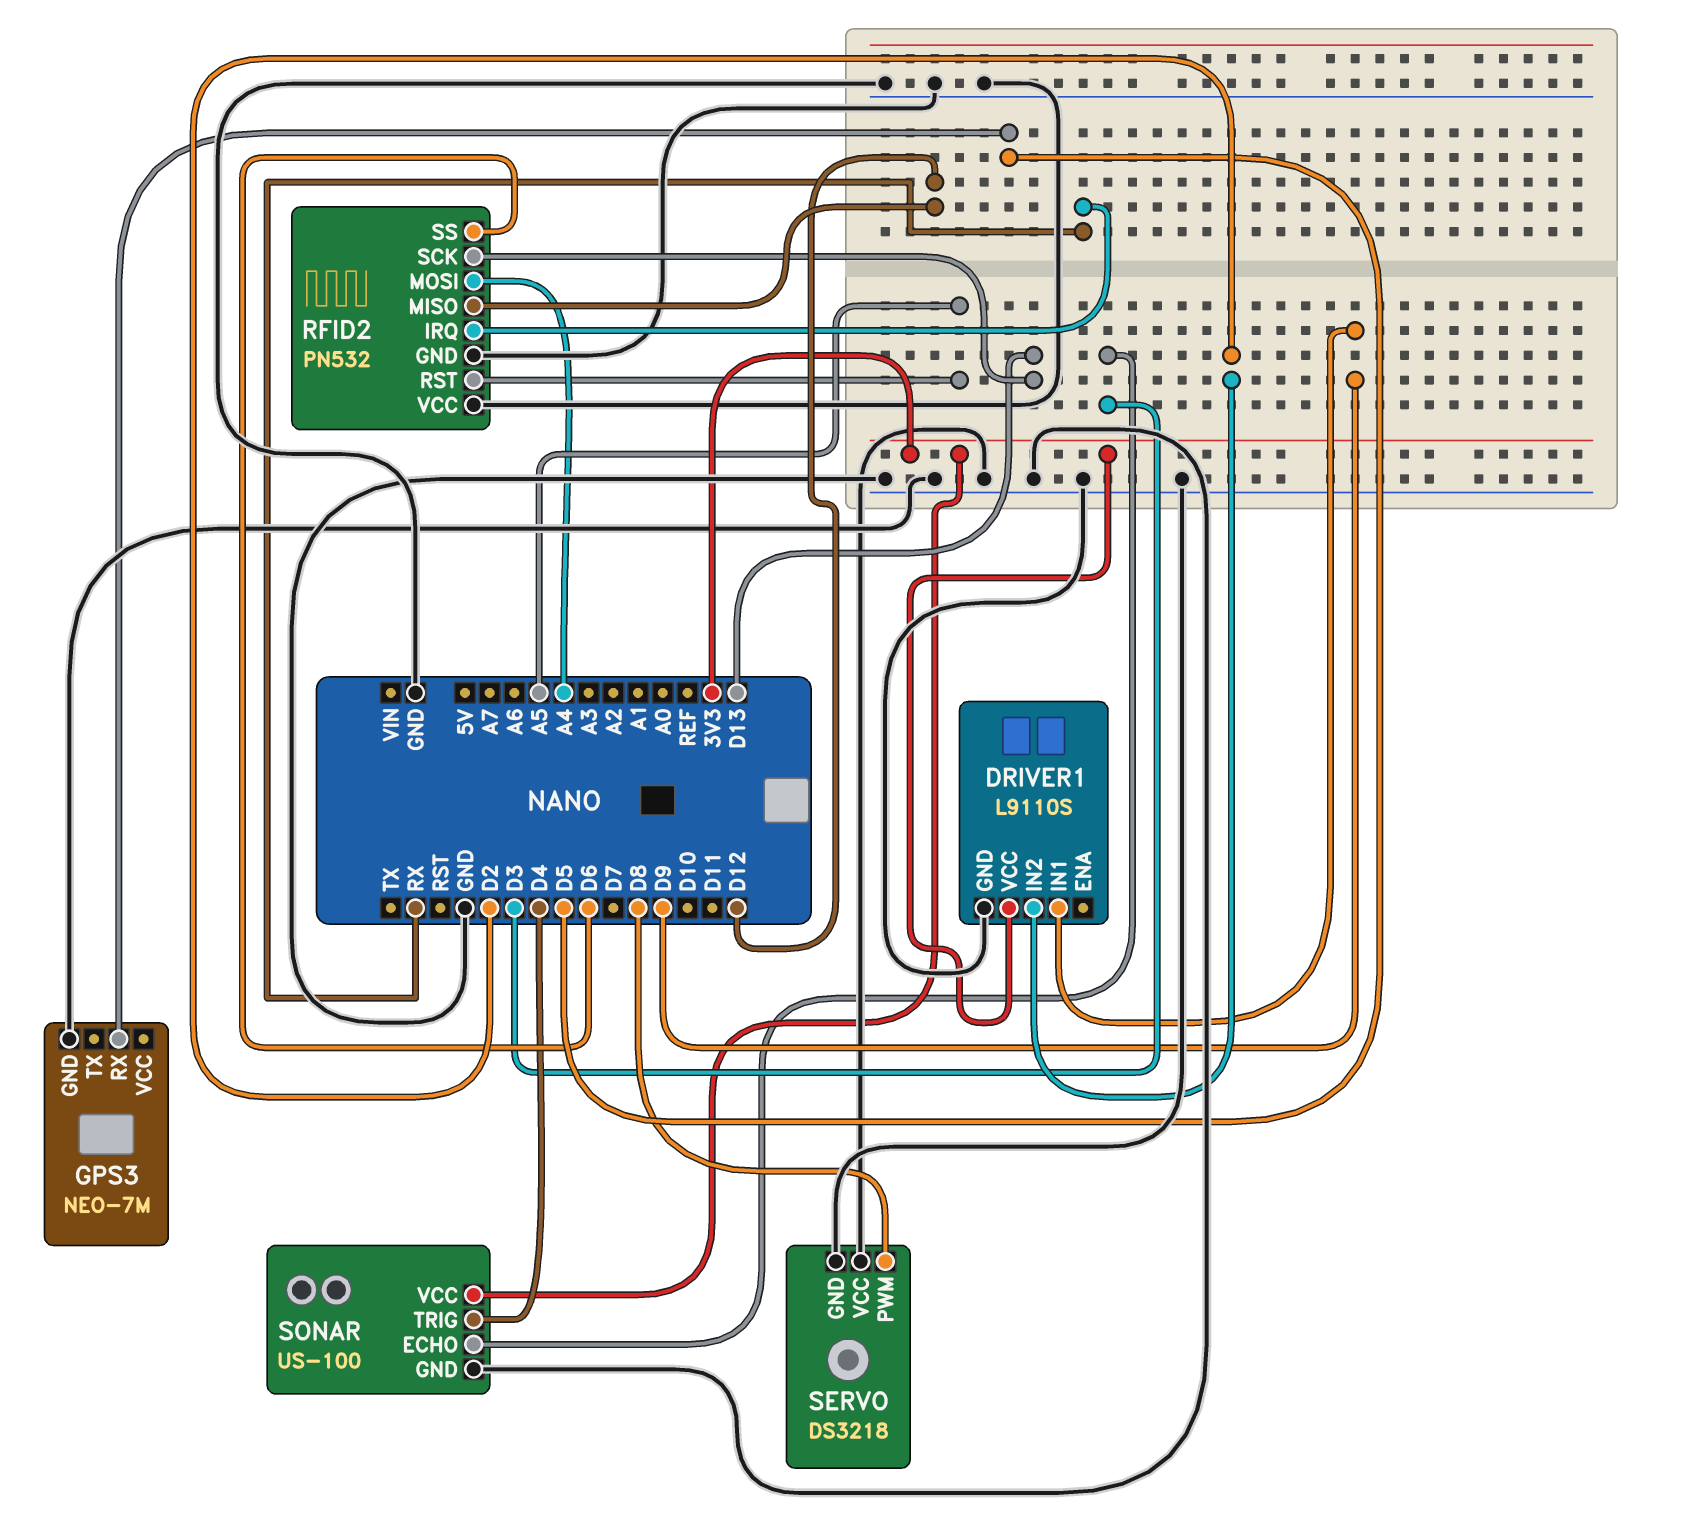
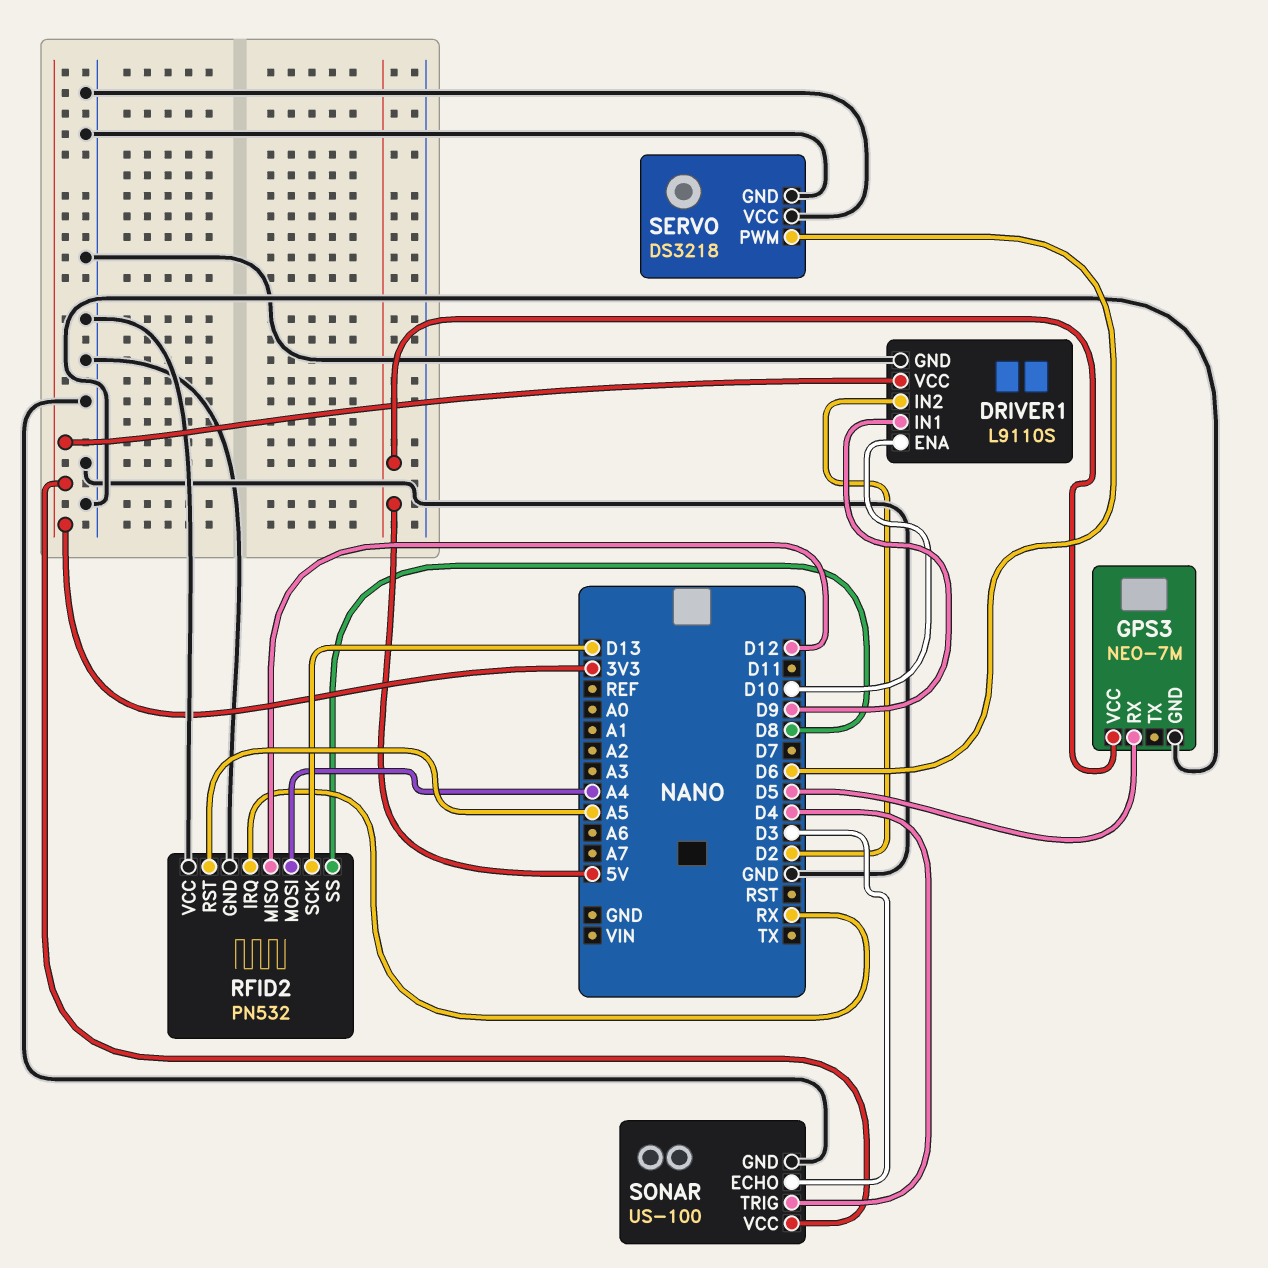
DRIVER1 pin ENA: none -> D10
GPS3 pin VCC: none -> 5V
RFID2 pin SS: D6 -> D8
SERVO pin PWM: D8 -> D6

